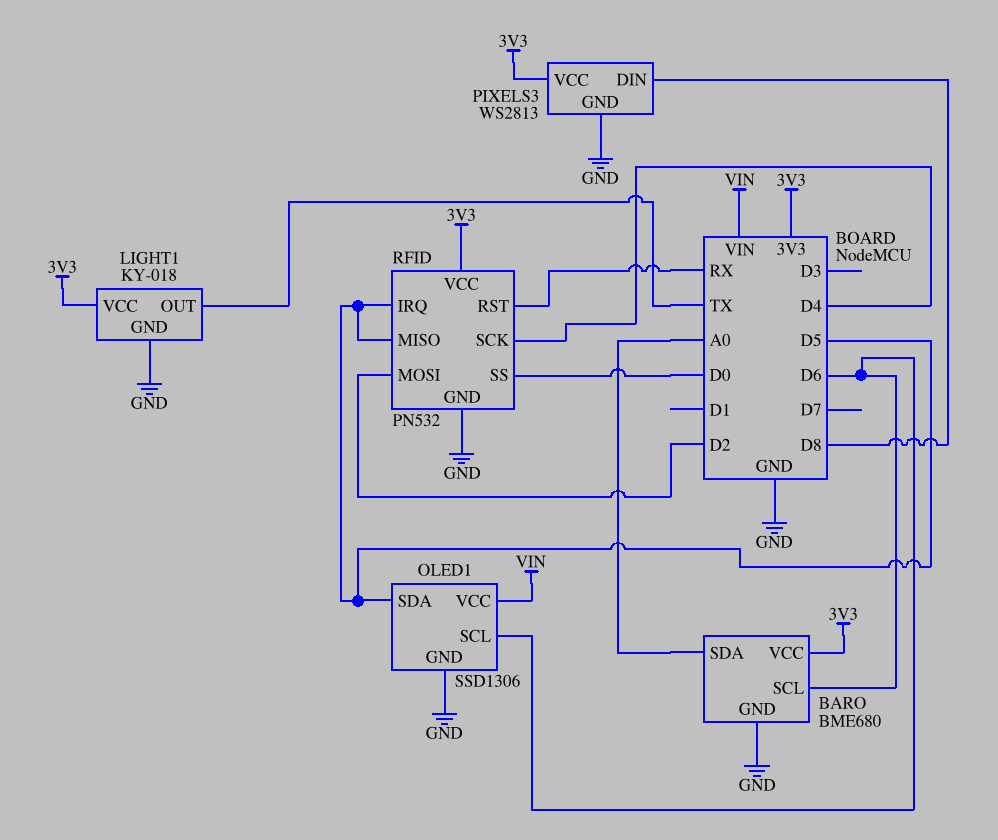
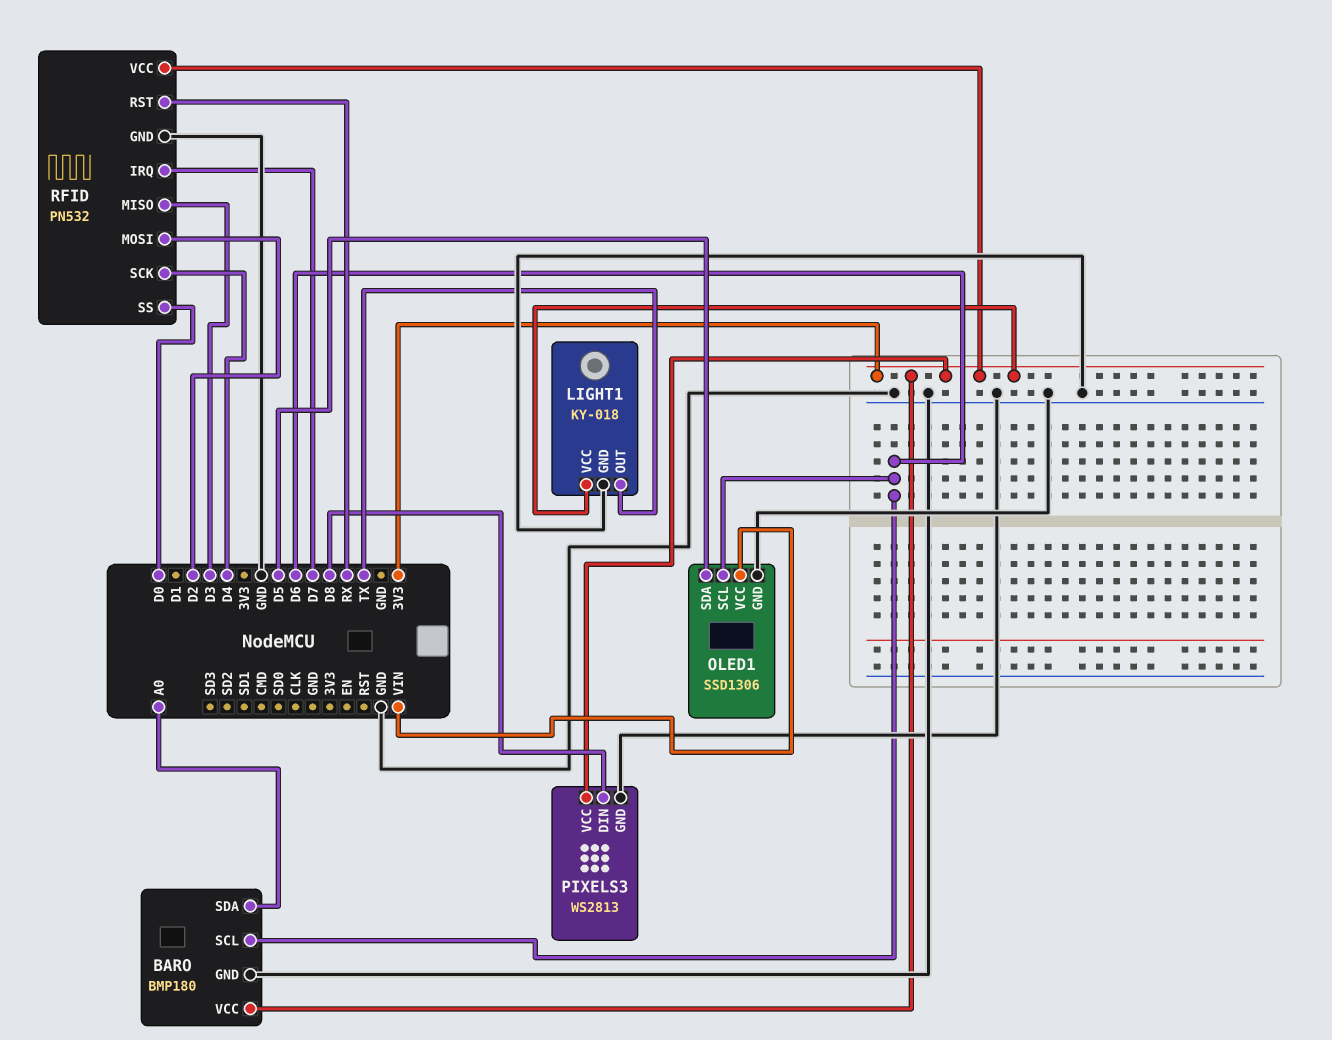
BARO: BME680 -> BMP180
RFID pin IRQ: D5 -> D7
RFID pin MISO: D5 -> D3

